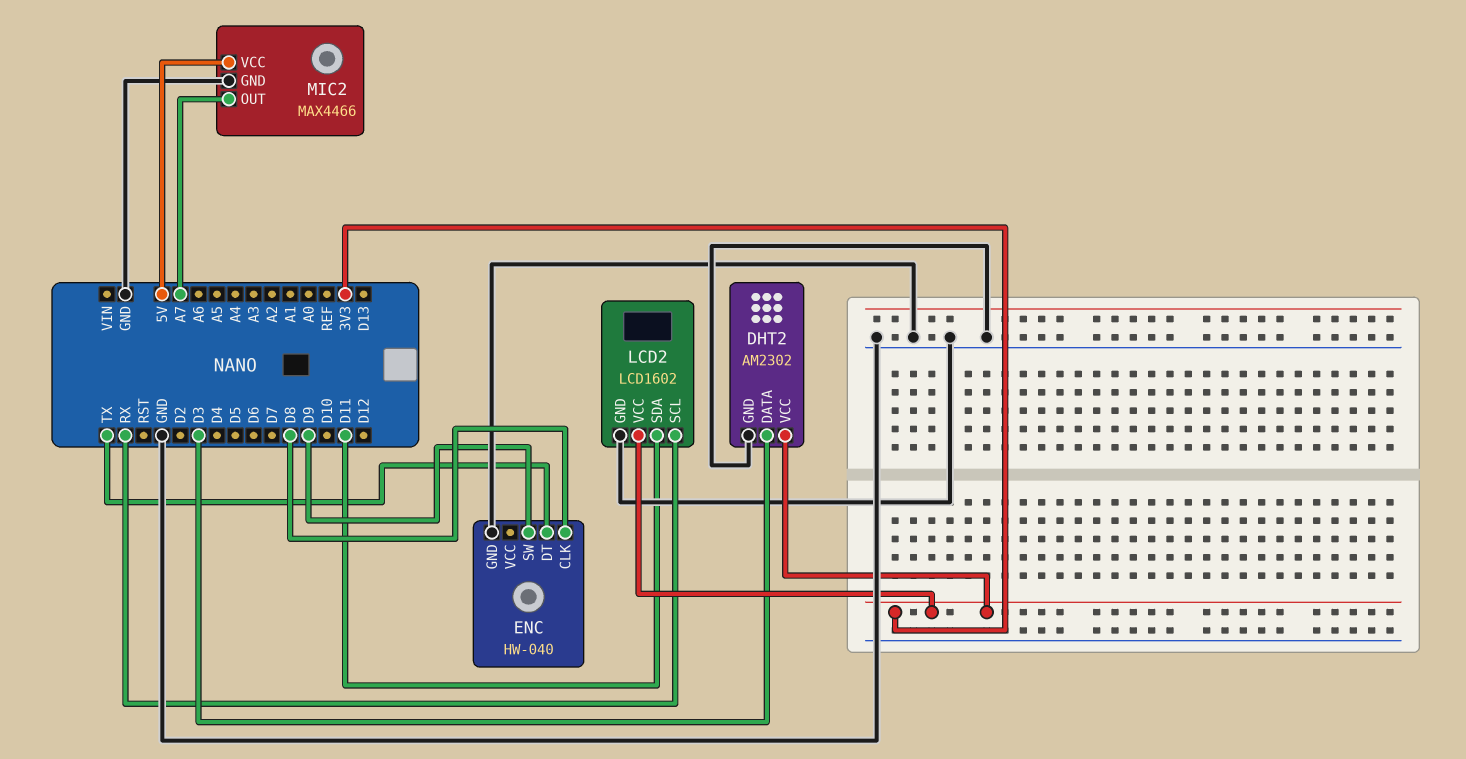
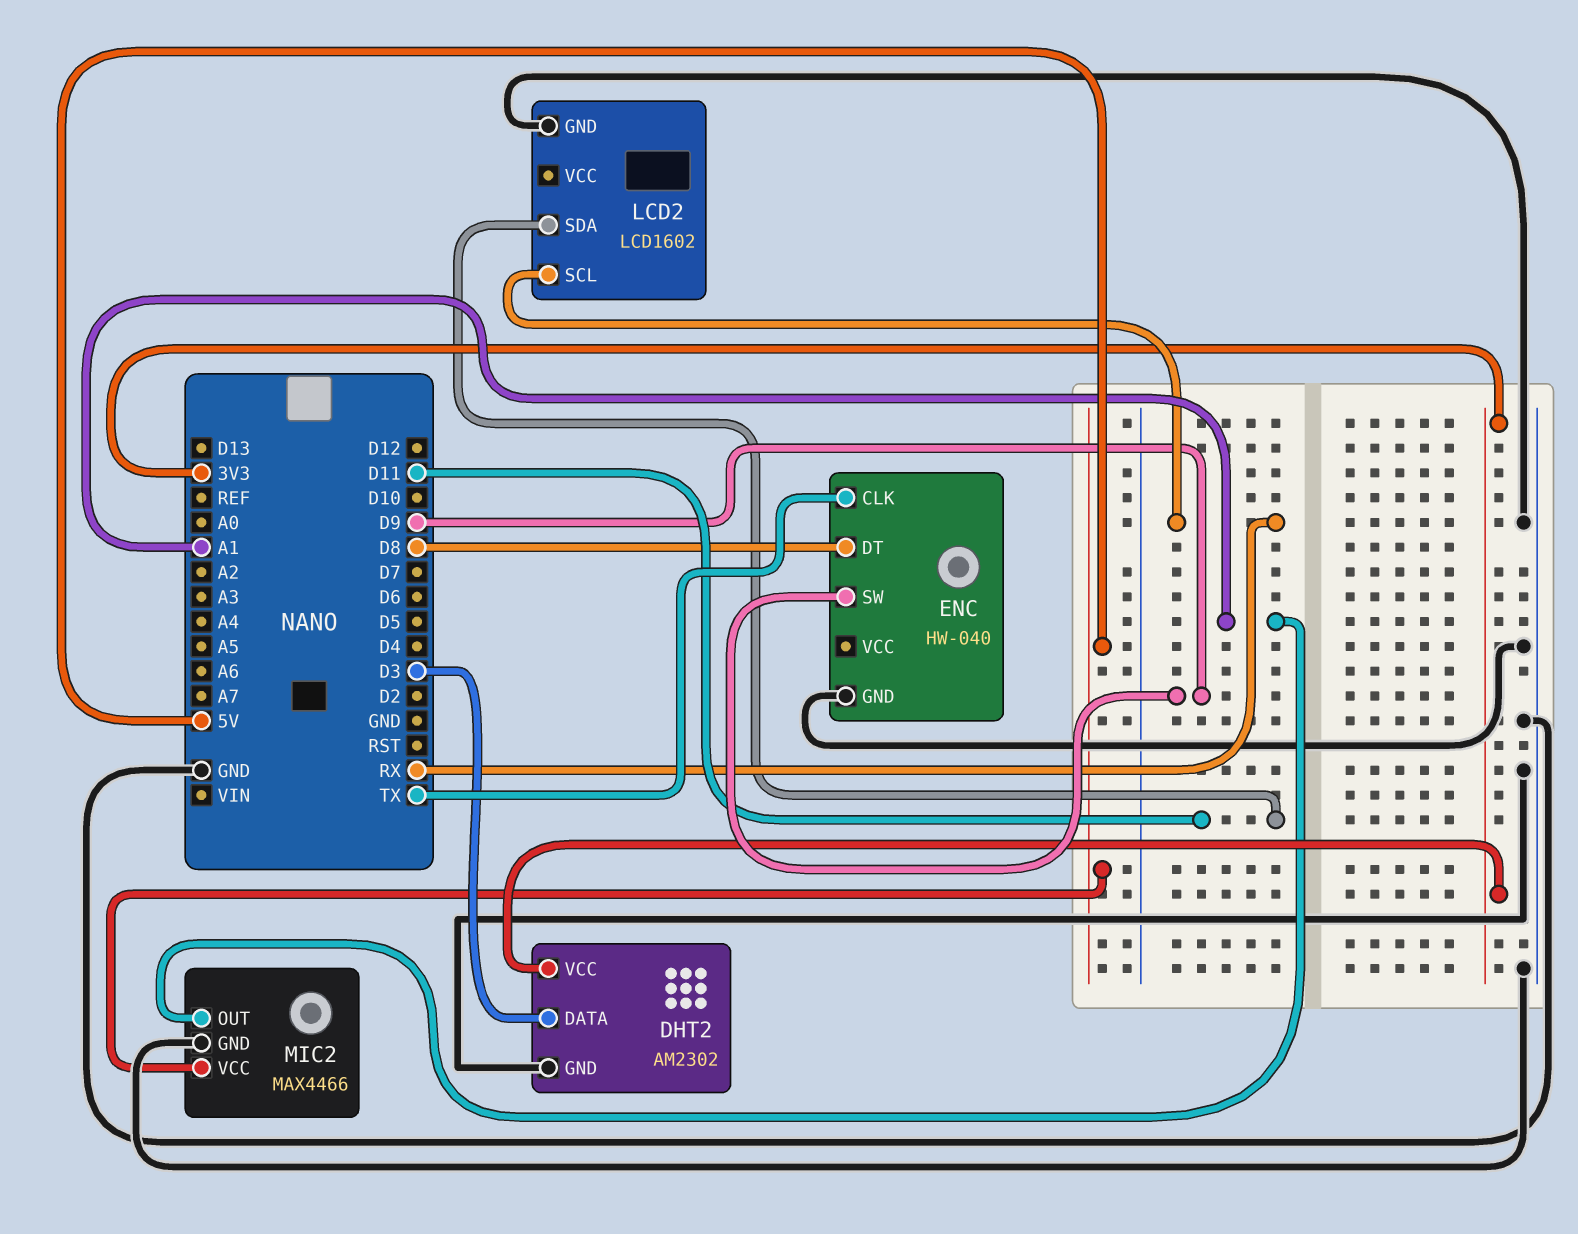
ENC pin CLK: D8 -> TX
ENC pin DT: TX -> D8
LCD2 pin VCC: 3V3 -> none
MIC2 pin OUT: A7 -> A1

